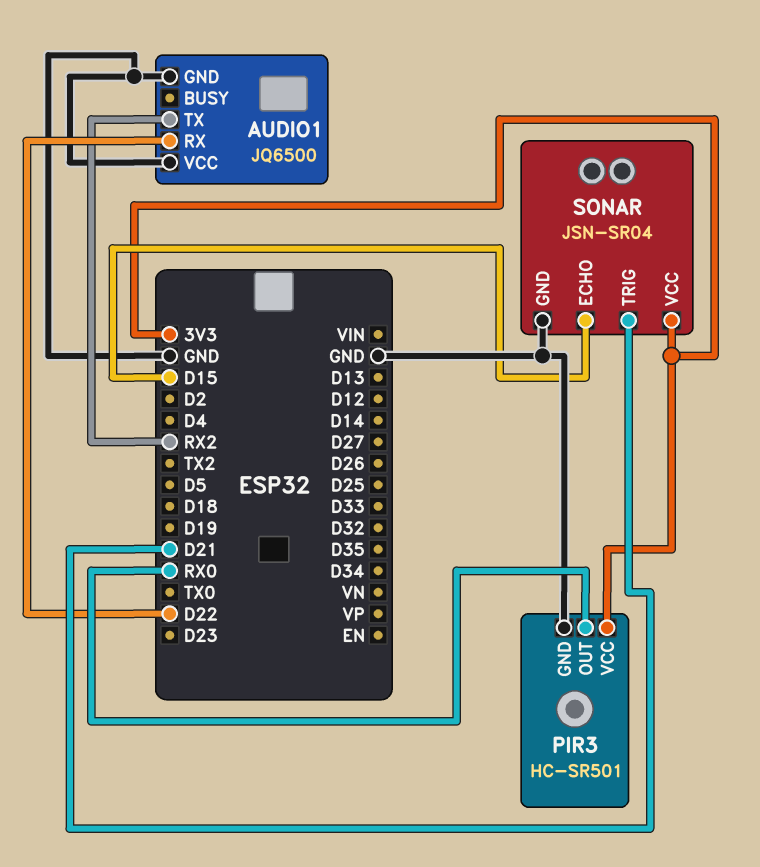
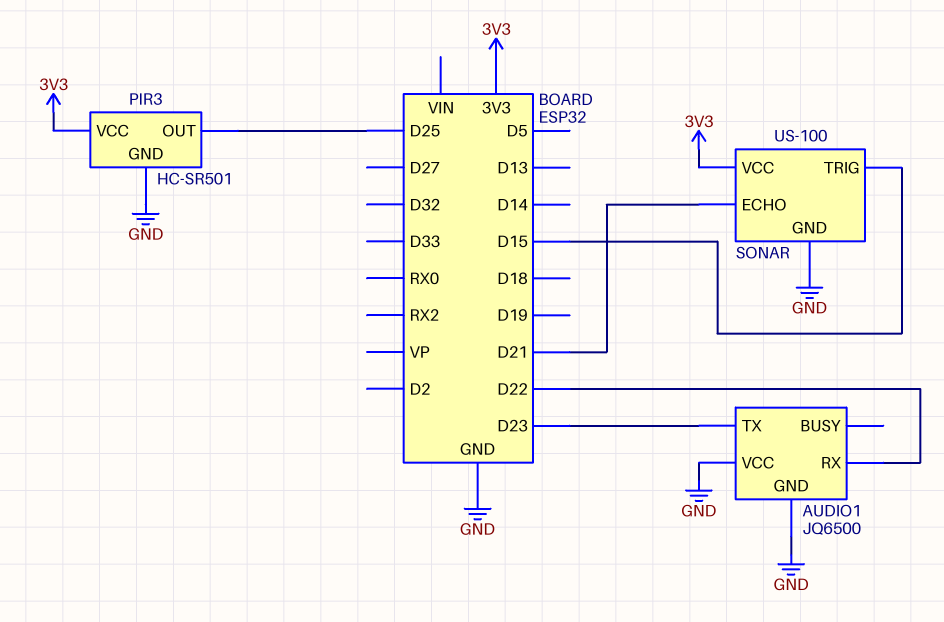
AUDIO1 pin TX: RX2 -> D23
PIR3 pin OUT: RX0 -> D25
SONAR: JSN-SR04 -> US-100
SONAR pin ECHO: D15 -> D21
SONAR pin TRIG: D21 -> D15

